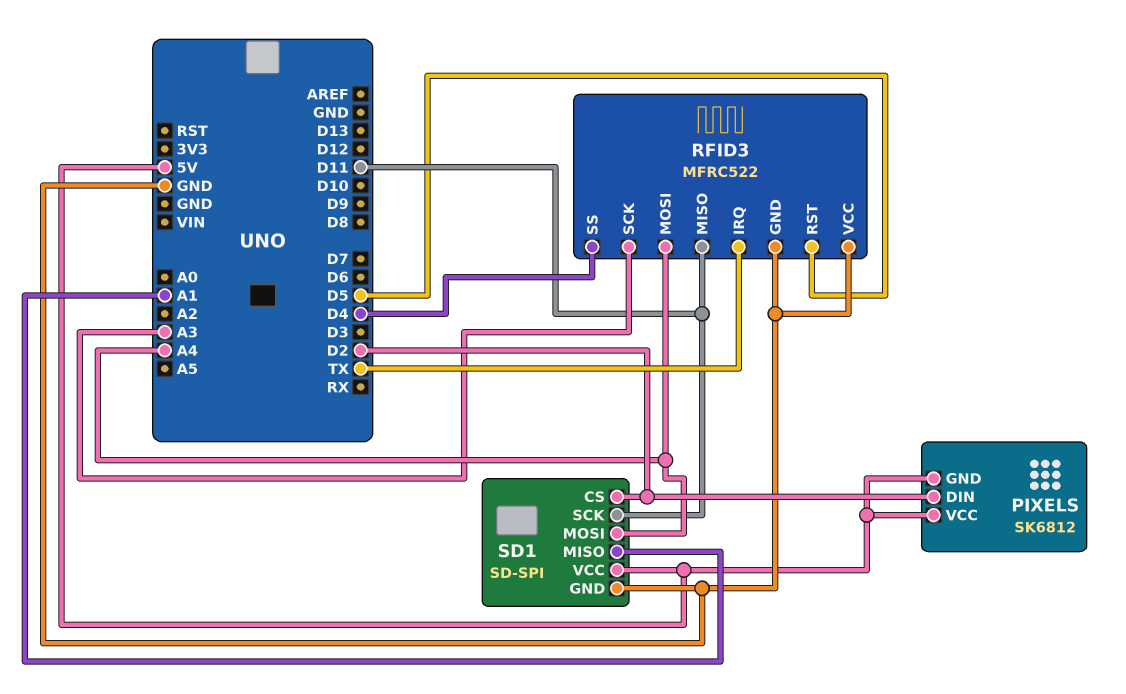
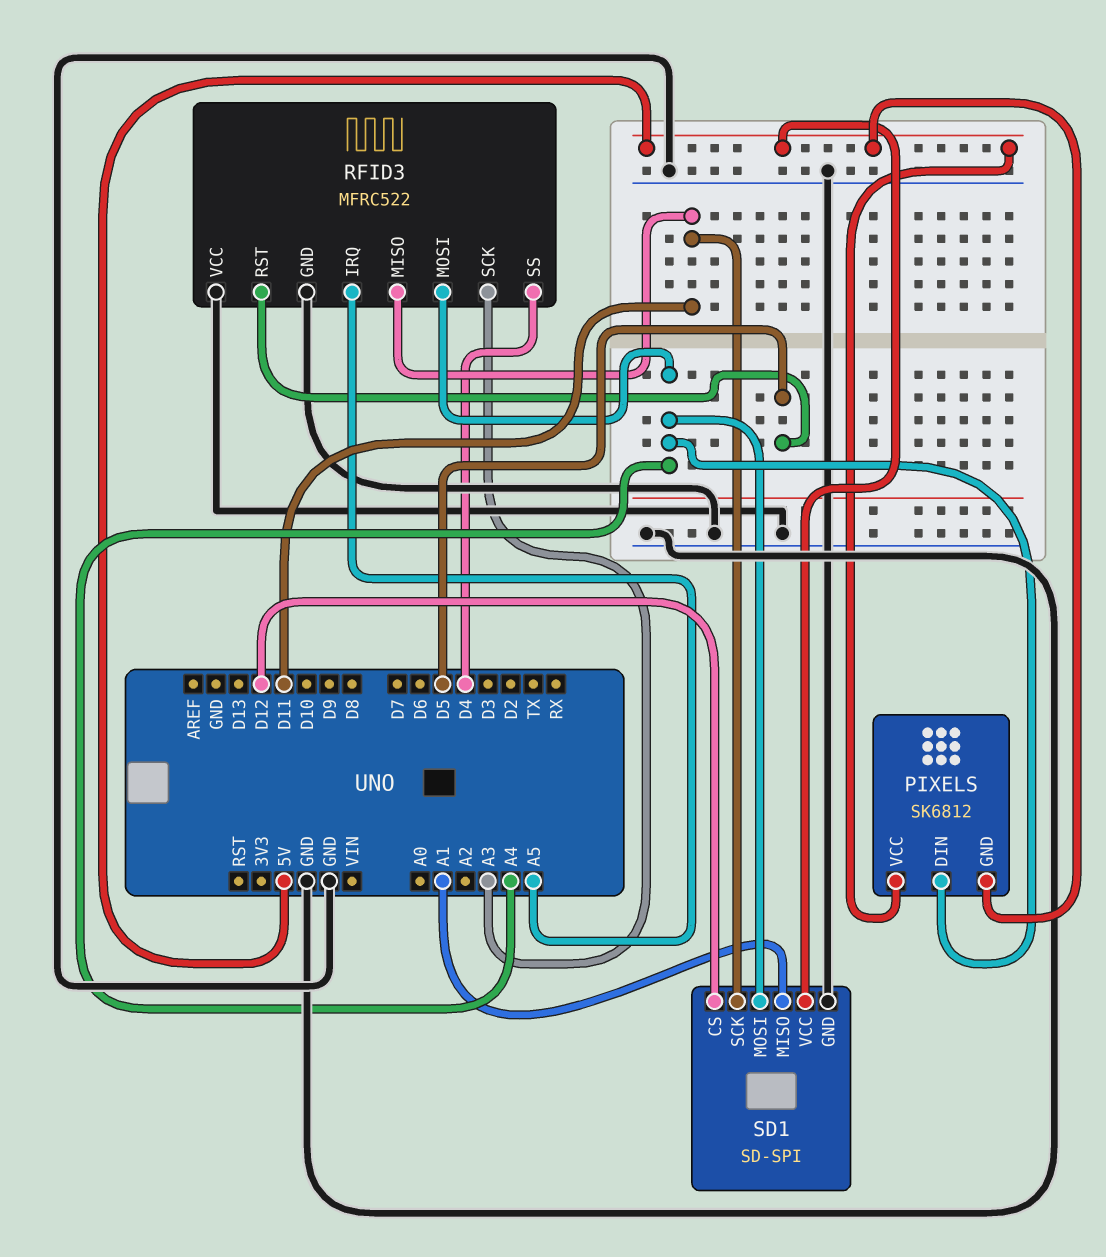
PIXELS pin DIN: D2 -> A4
RFID3 pin IRQ: TX -> A5
SD1 pin CS: D2 -> D12

